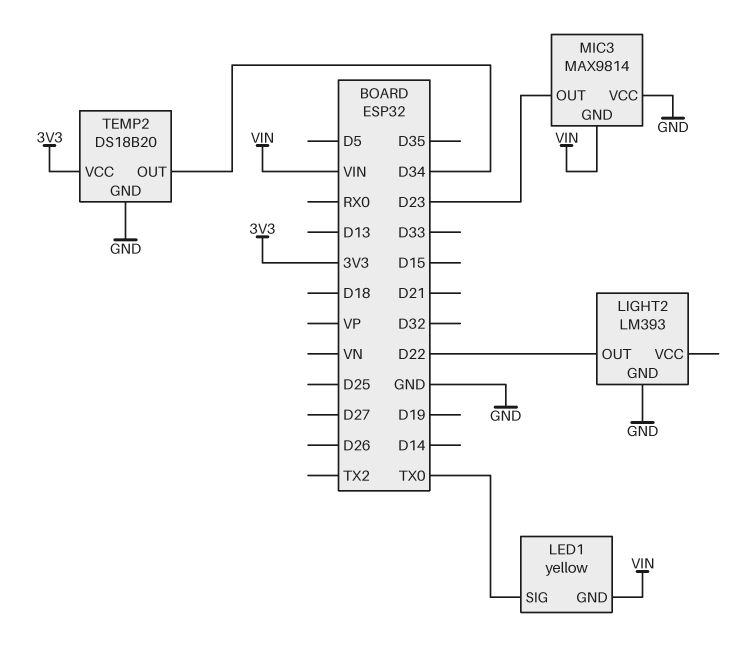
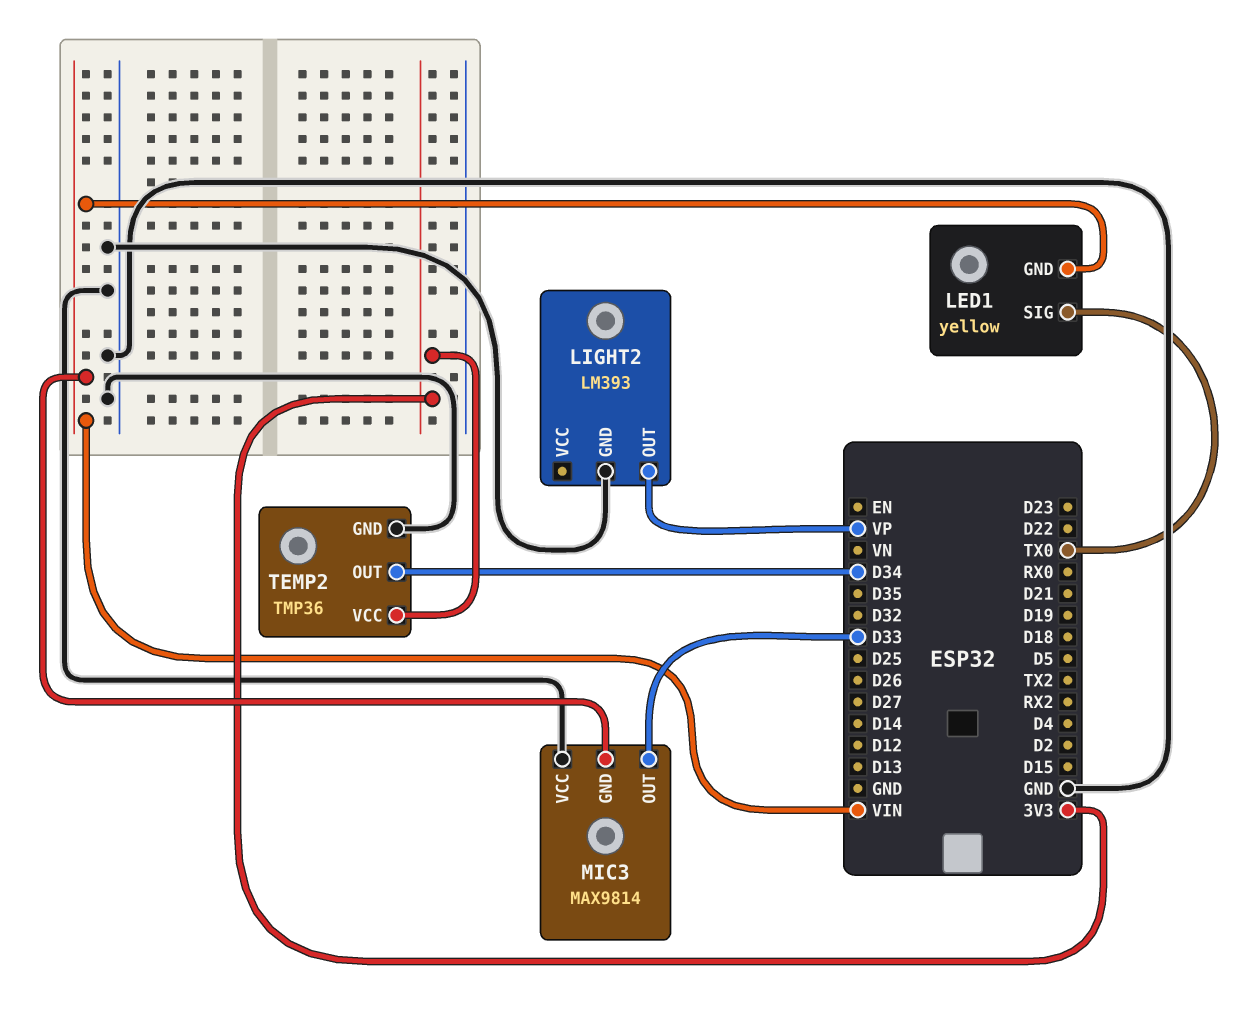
LIGHT2 pin OUT: D22 -> VP
MIC3 pin OUT: D23 -> D33
TEMP2: DS18B20 -> TMP36

